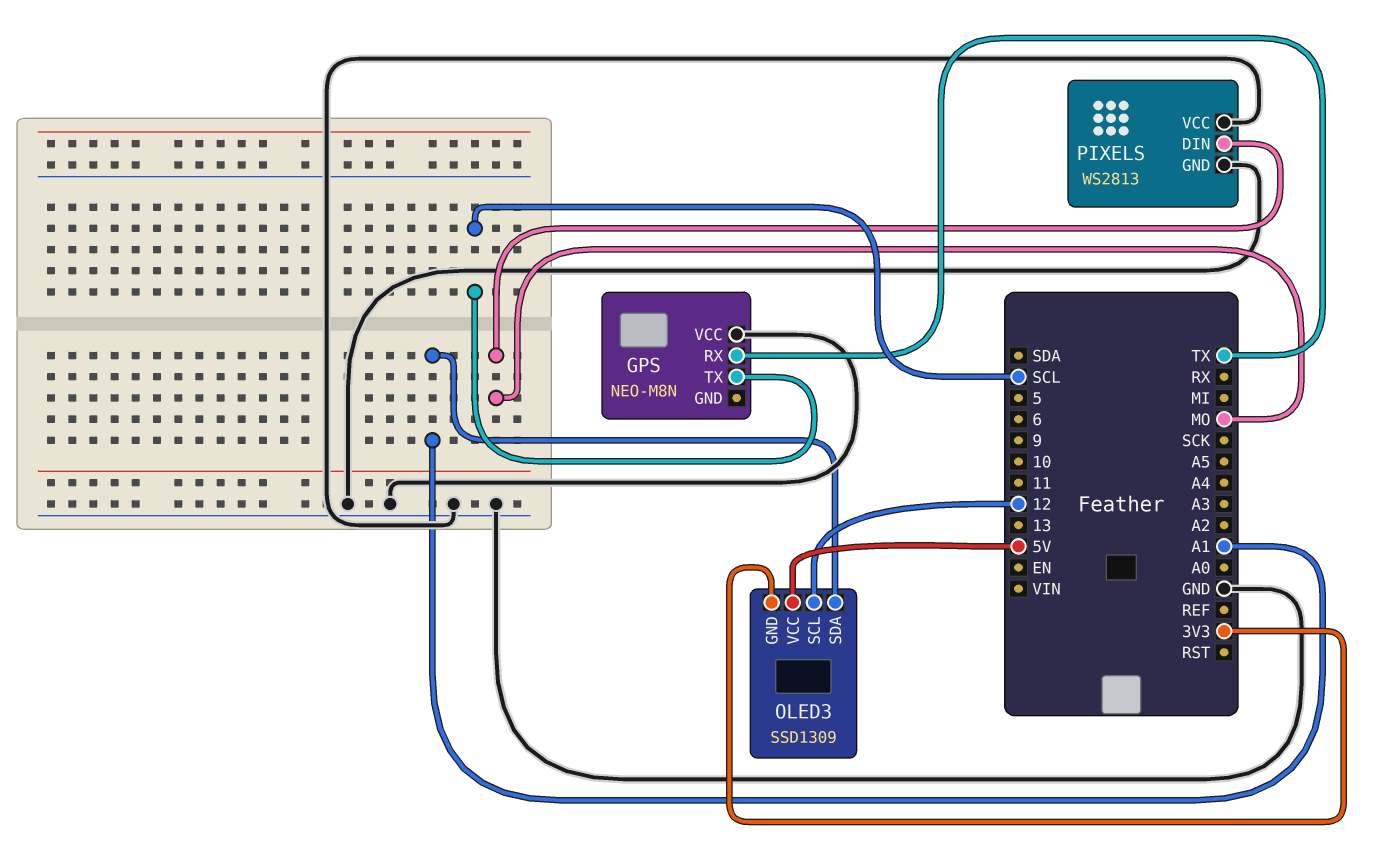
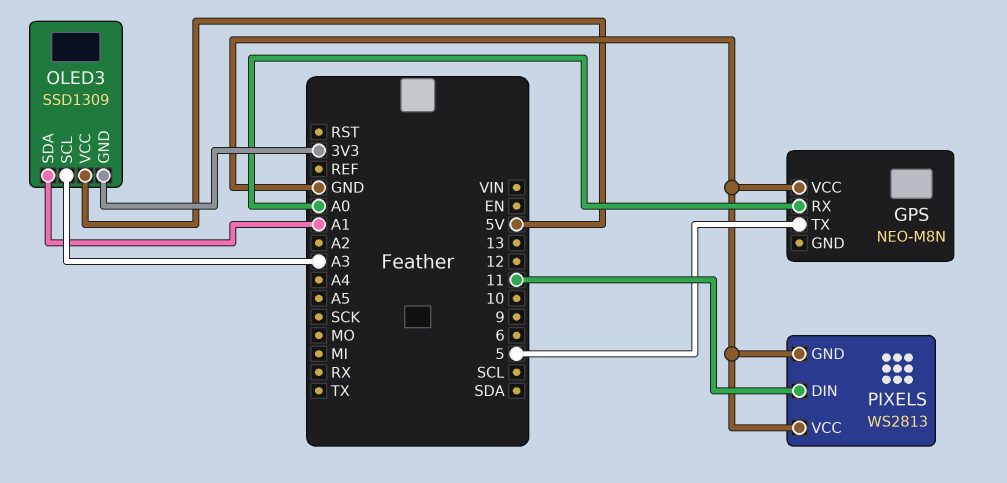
GPS pin RX: TX -> A0
GPS pin TX: SCL -> 5
OLED3 pin SCL: 12 -> A3
PIXELS pin DIN: MO -> 11

